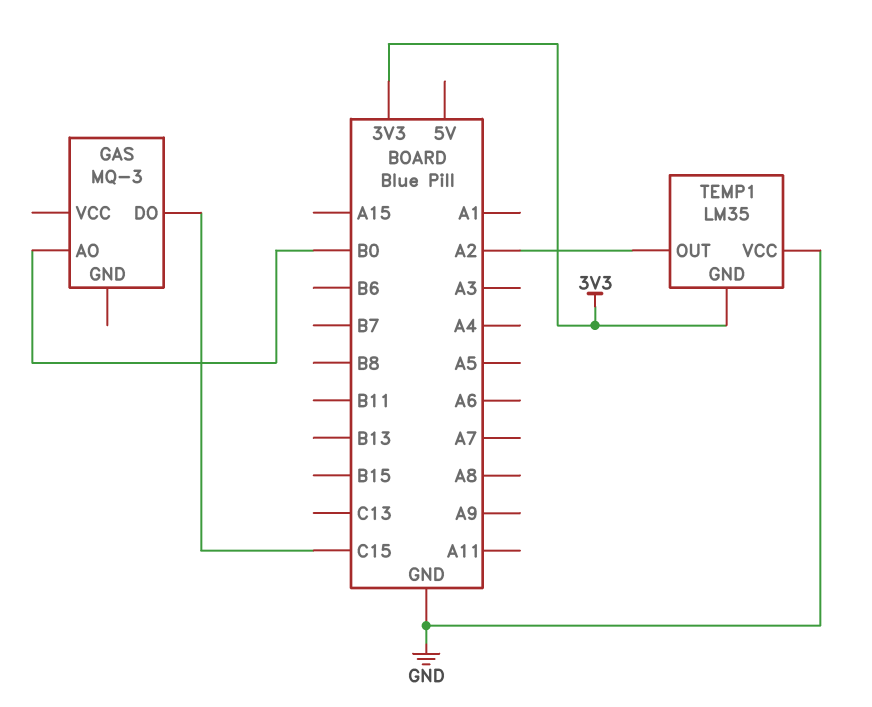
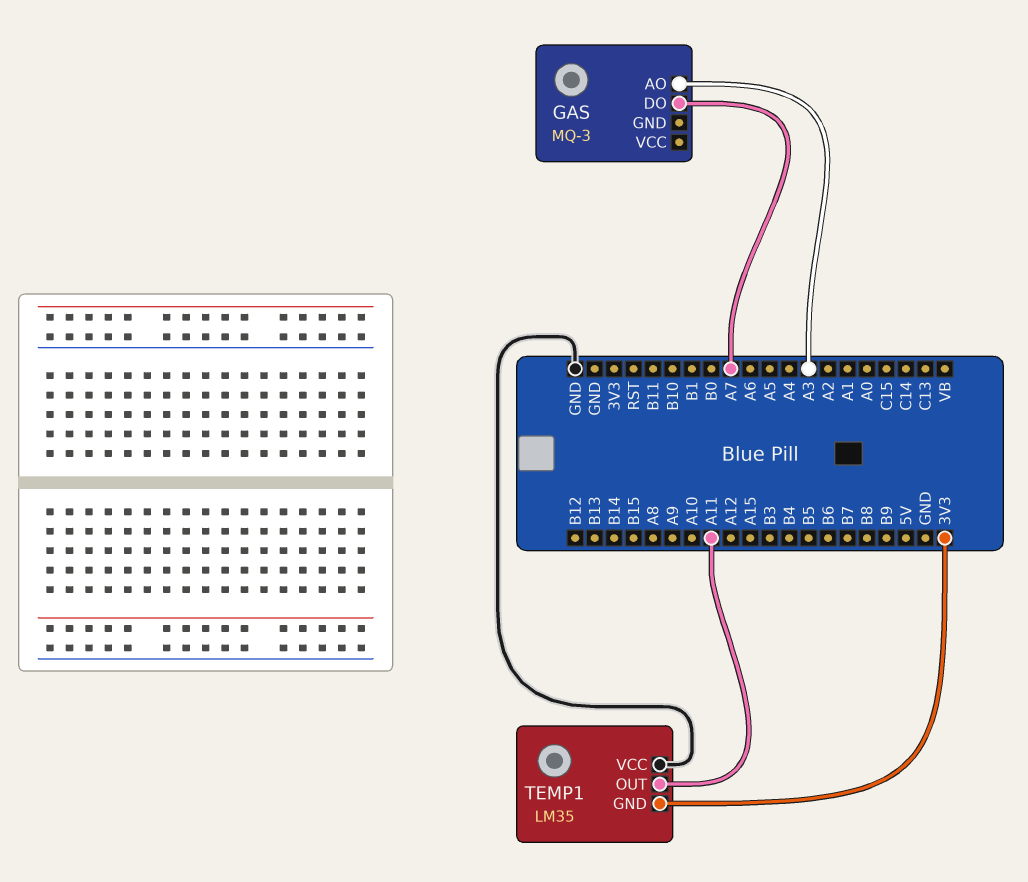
GAS pin AO: B0 -> A3
GAS pin DO: C15 -> A7
TEMP1 pin OUT: A2 -> A11

